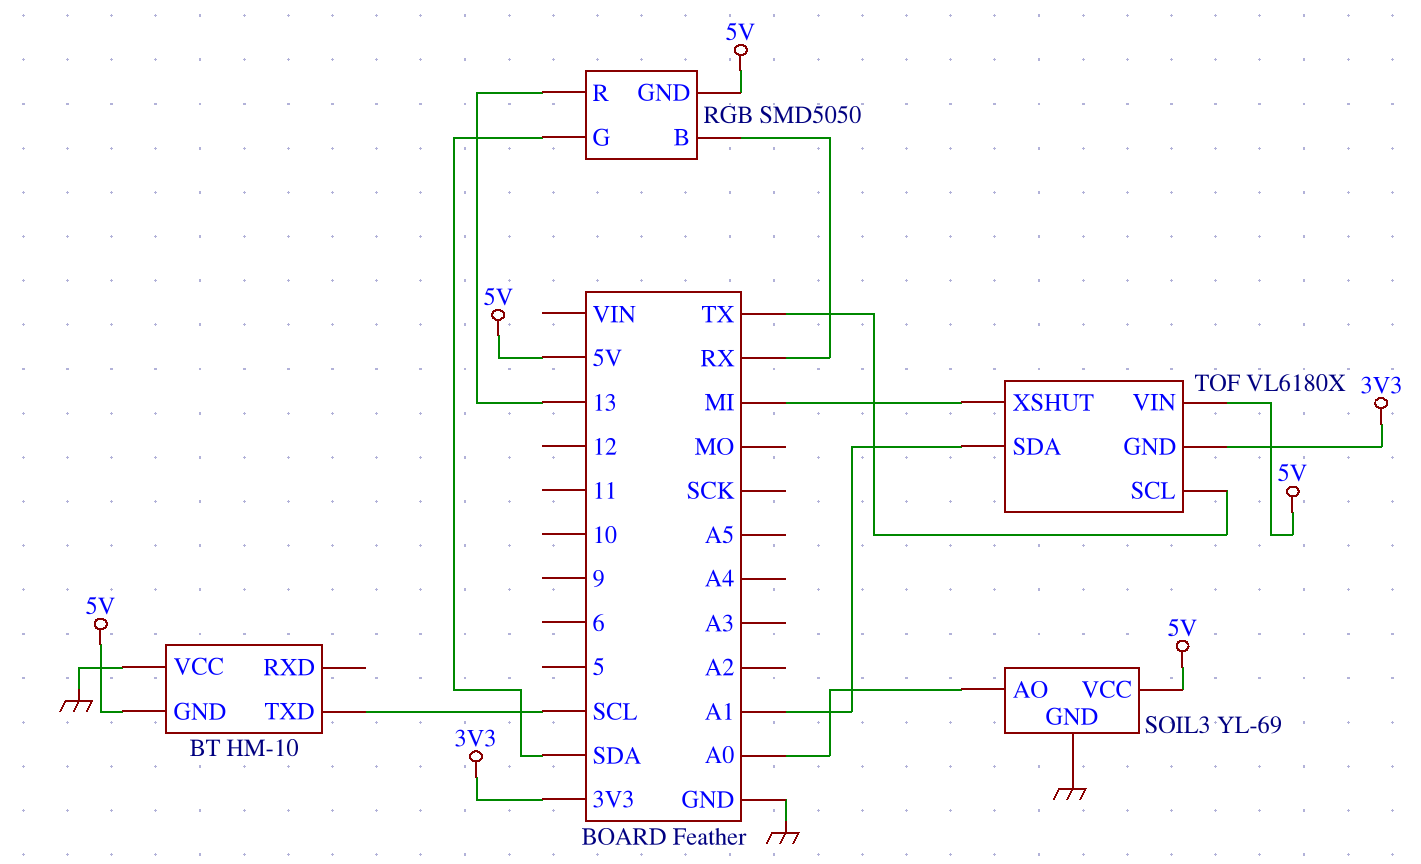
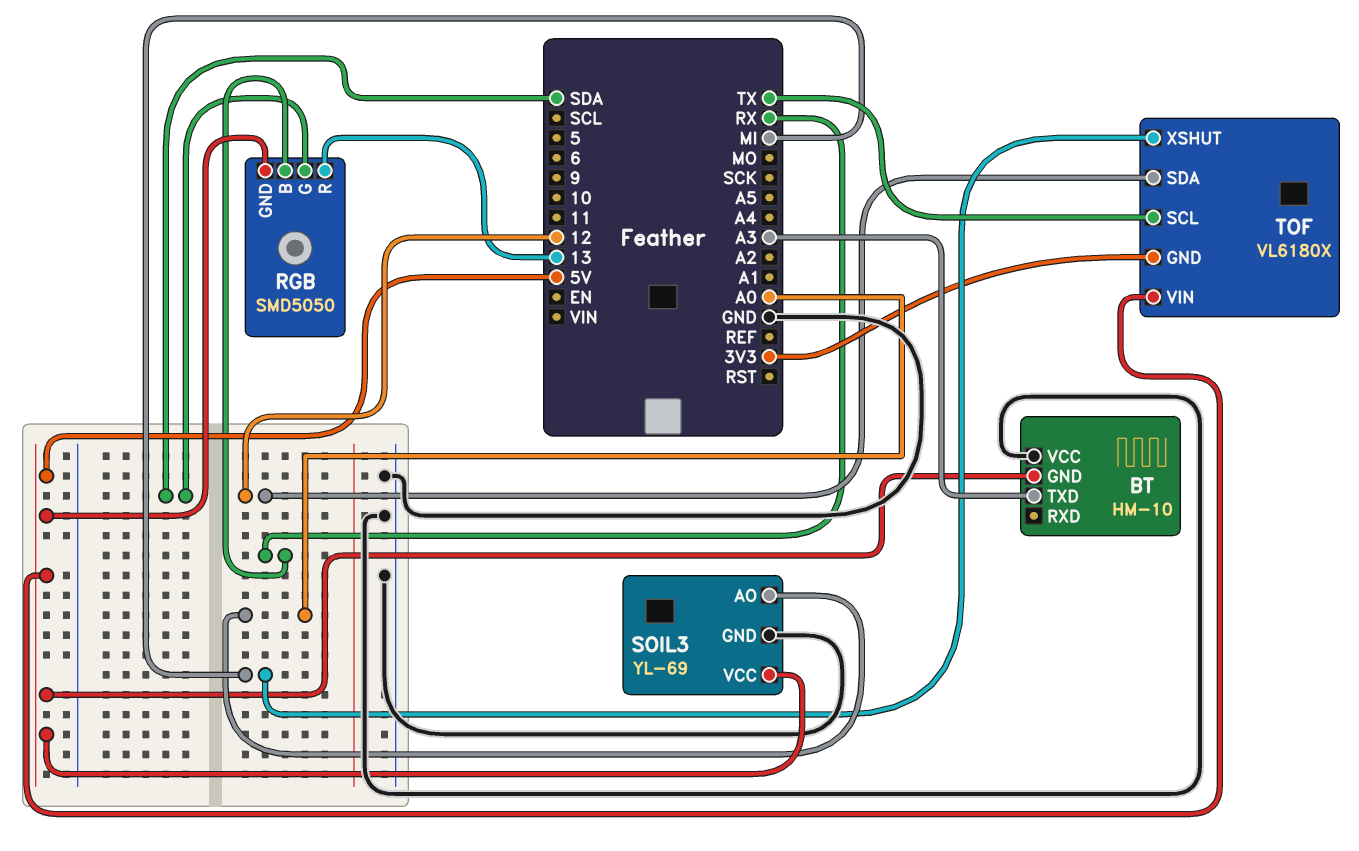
BT pin TXD: SCL -> A3
TOF pin SDA: A1 -> 12

